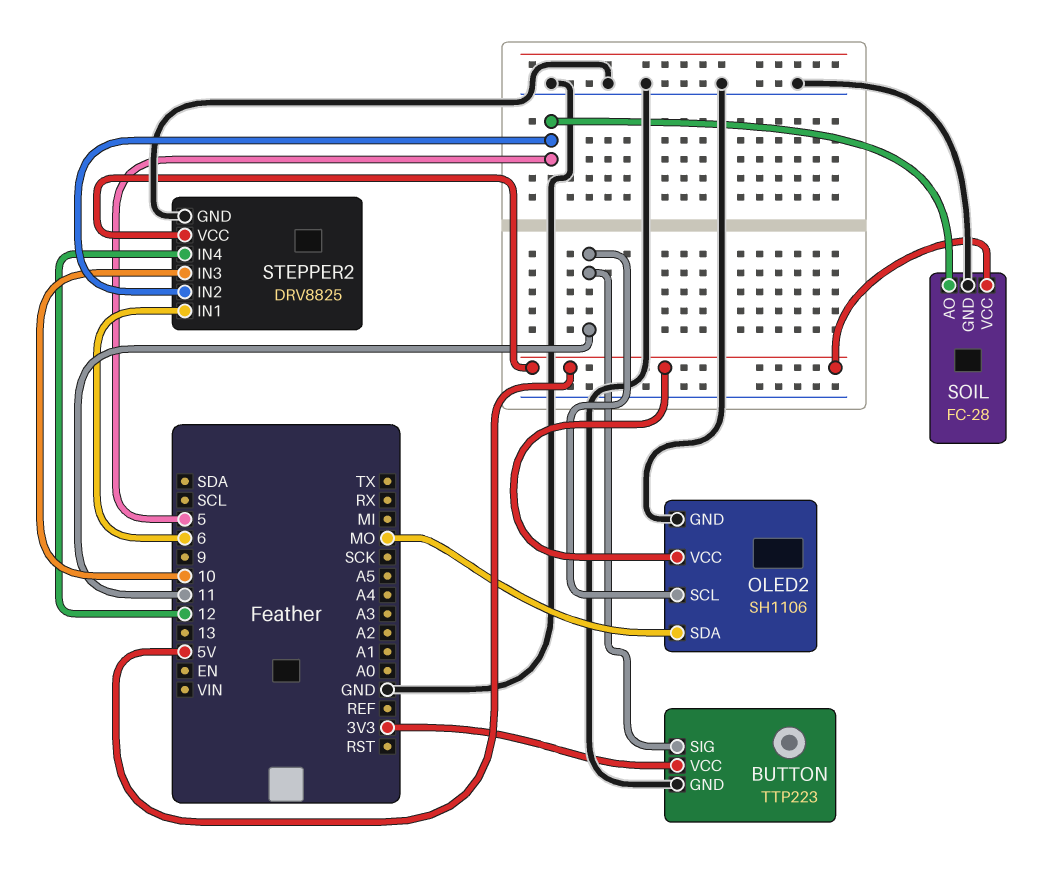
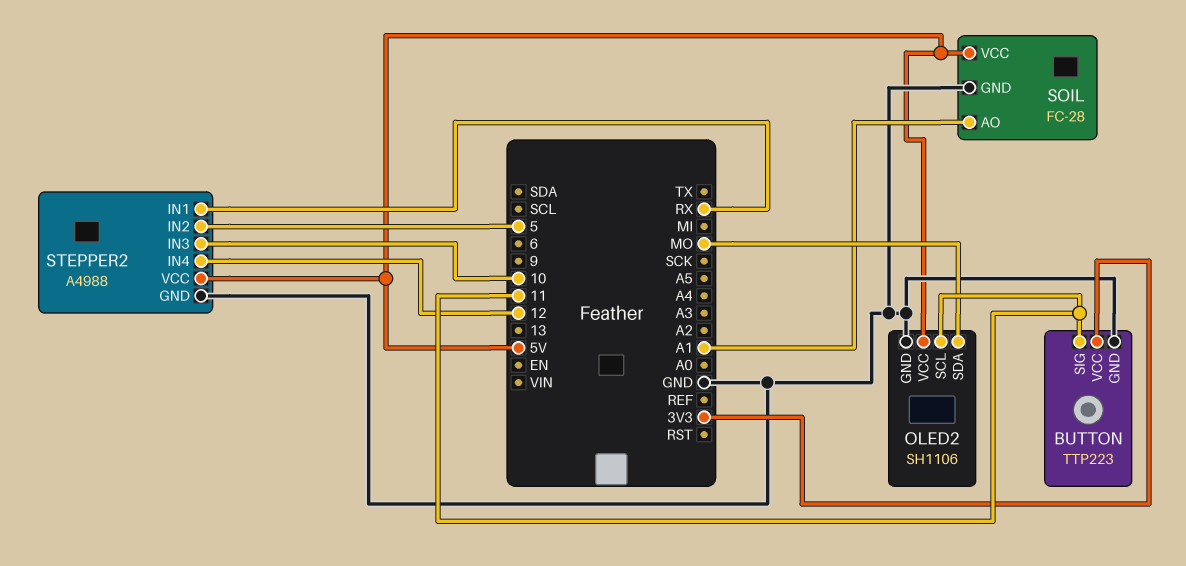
SOIL pin AO: 5 -> A1
STEPPER2: DRV8825 -> A4988
STEPPER2 pin IN1: 6 -> RX

